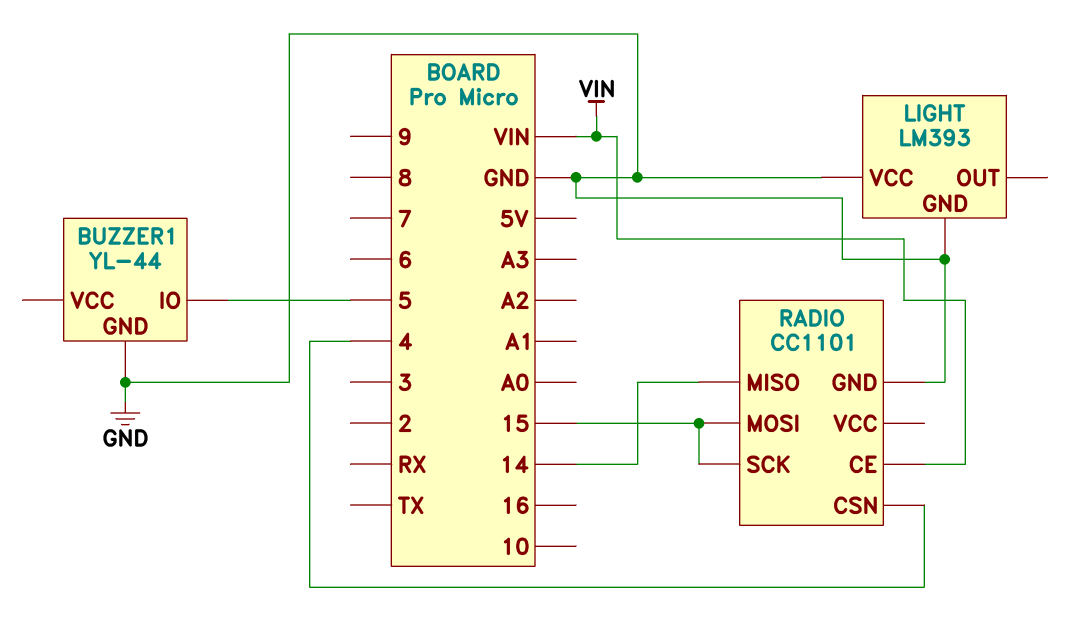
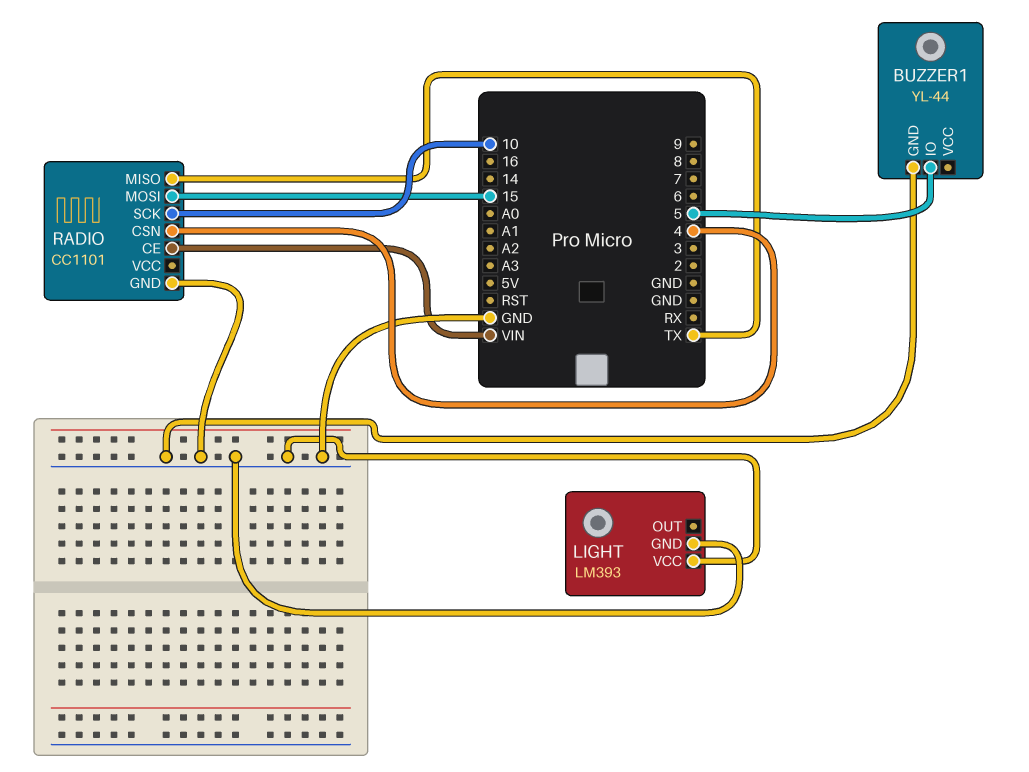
RADIO pin MISO: 14 -> TX
RADIO pin SCK: 15 -> 10

